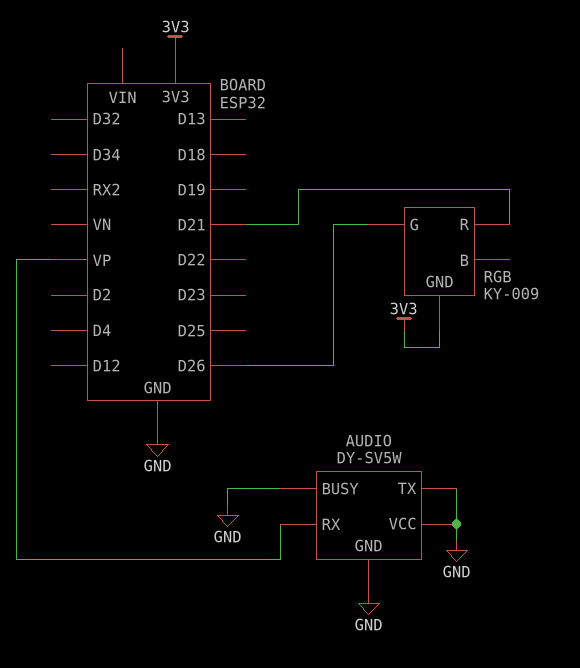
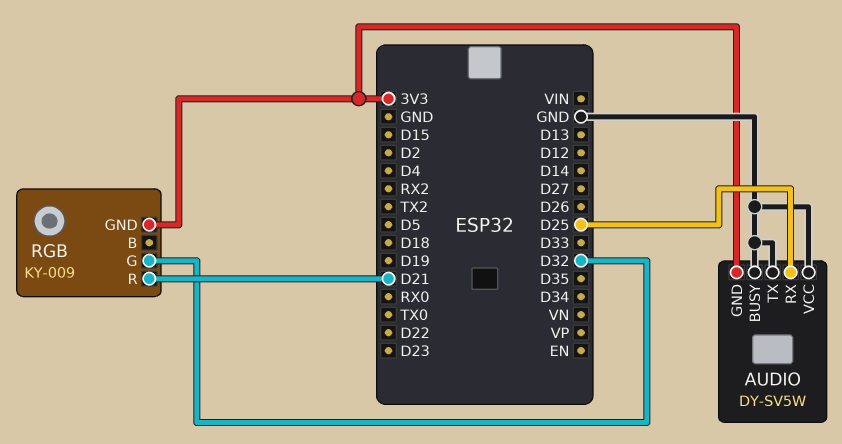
AUDIO pin GND: GND -> 3V3
AUDIO pin RX: VP -> D25
RGB pin G: D26 -> D32

